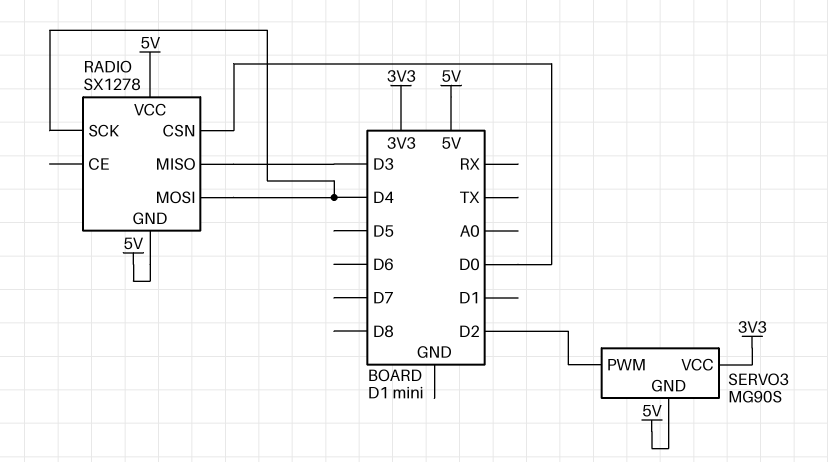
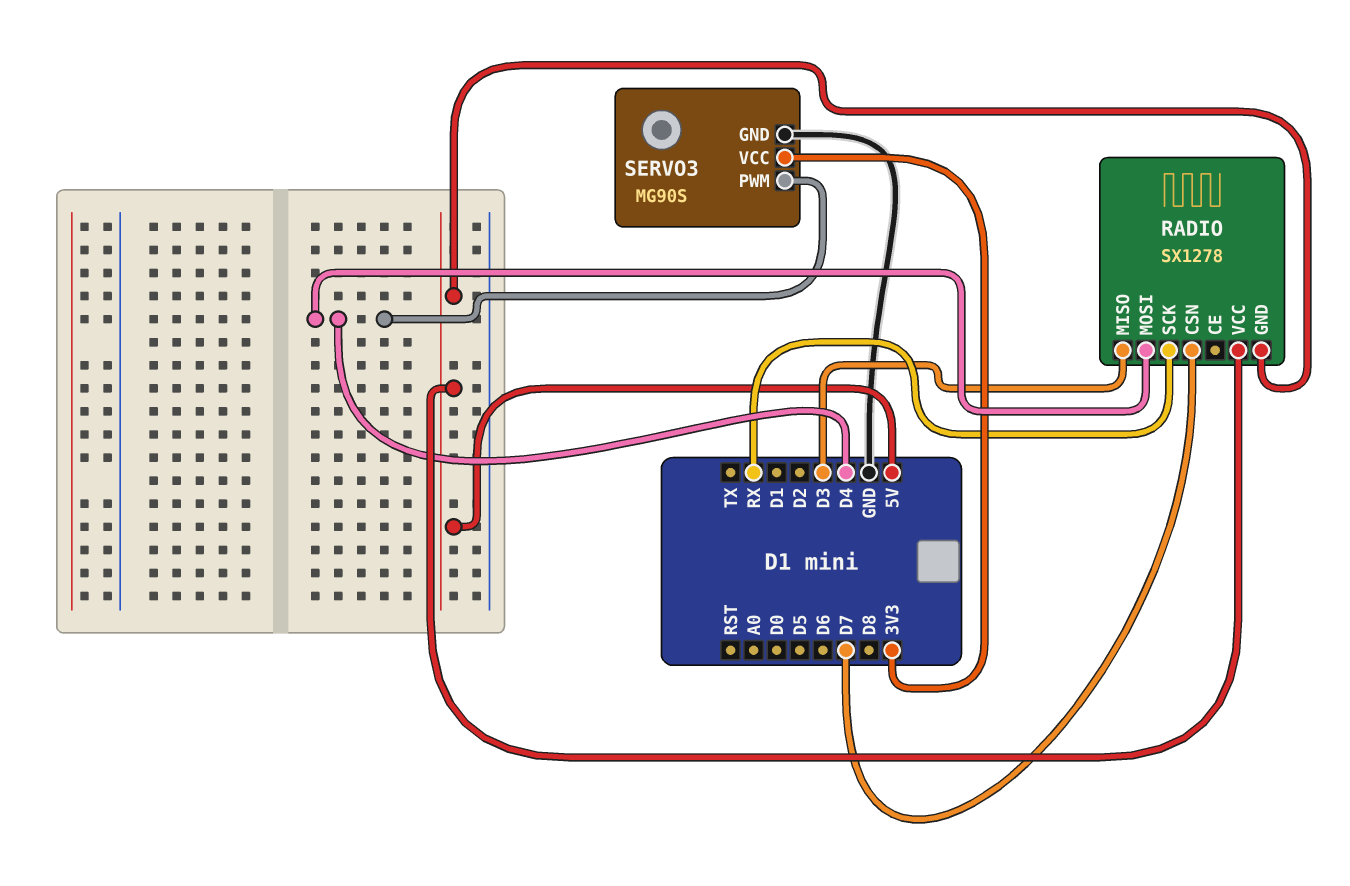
RADIO pin CSN: D0 -> D7
RADIO pin SCK: D4 -> RX
SERVO3 pin GND: 5V -> GND
SERVO3 pin PWM: D2 -> D4

